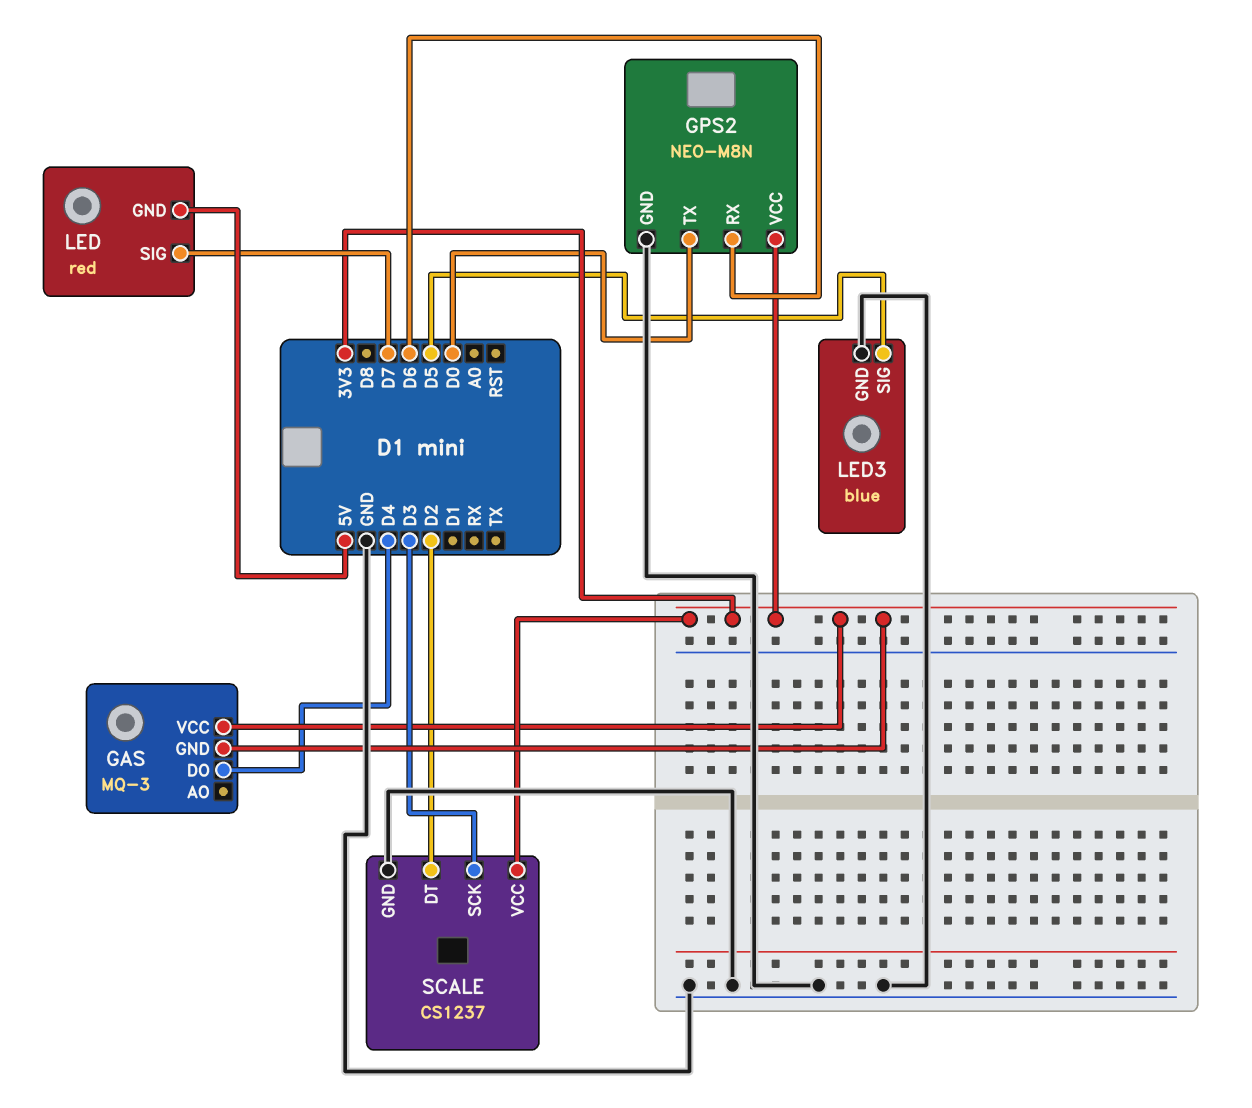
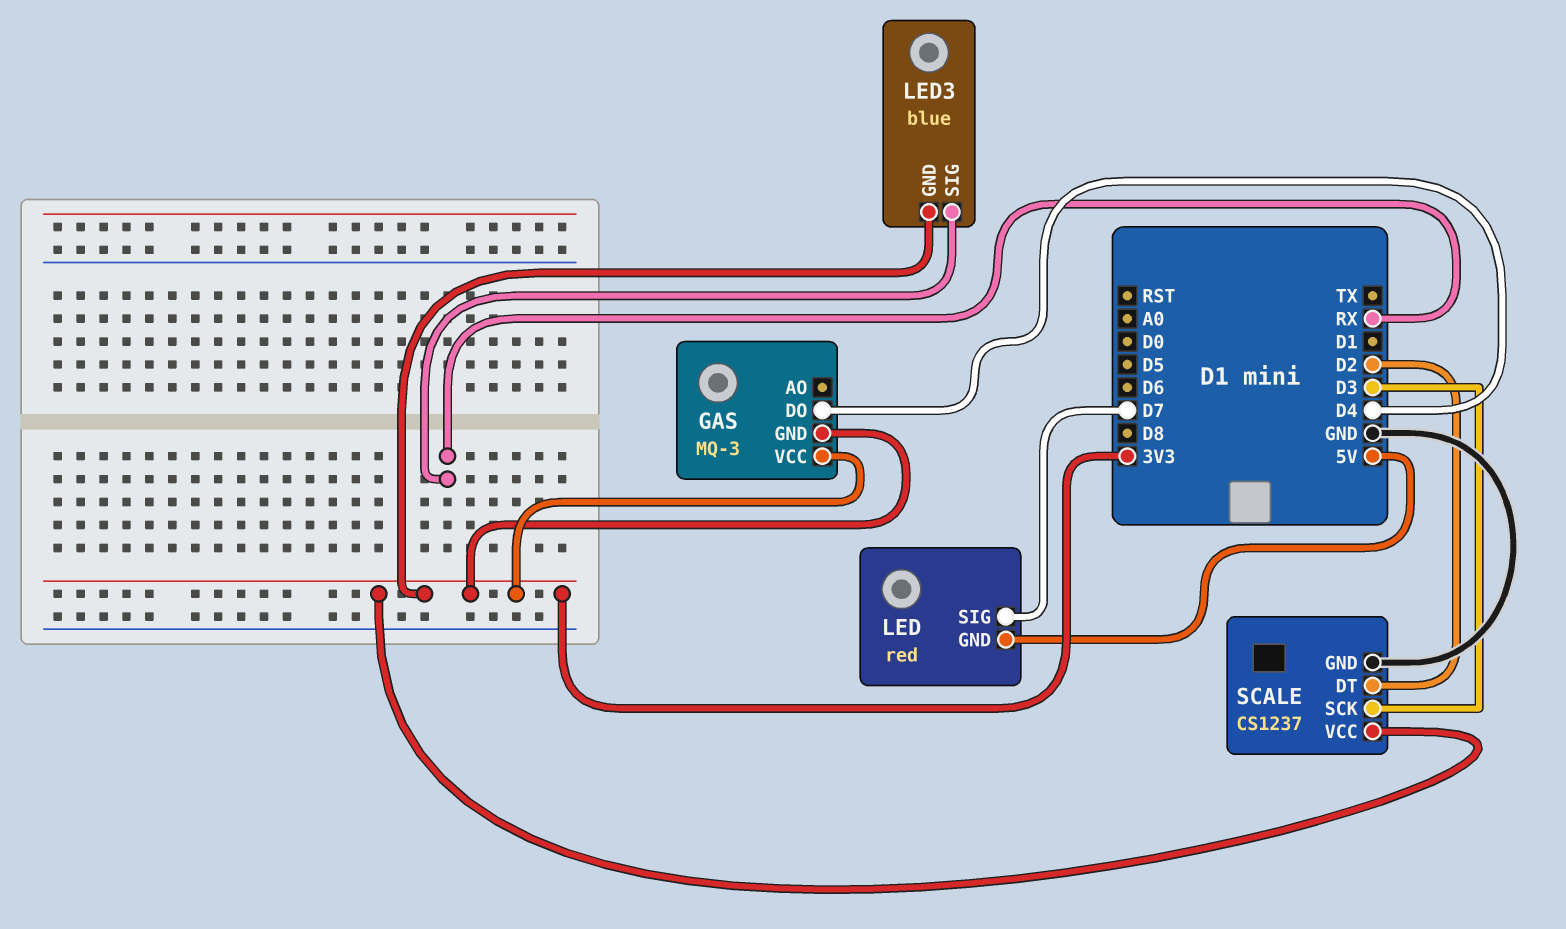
GPS2: NEO-M8N -> none
GPS2 pin GND: GND -> none
GPS2 pin RX: D6 -> none
GPS2 pin TX: D0 -> none
GPS2 pin VCC: 3V3 -> none
LED3 pin GND: GND -> 3V3
LED3 pin SIG: D5 -> RX

